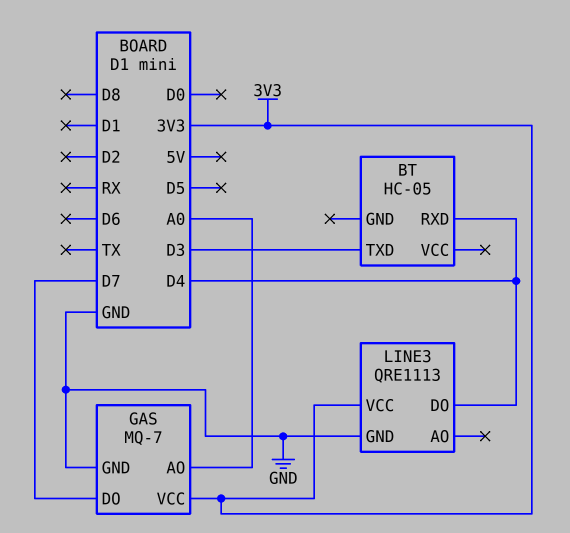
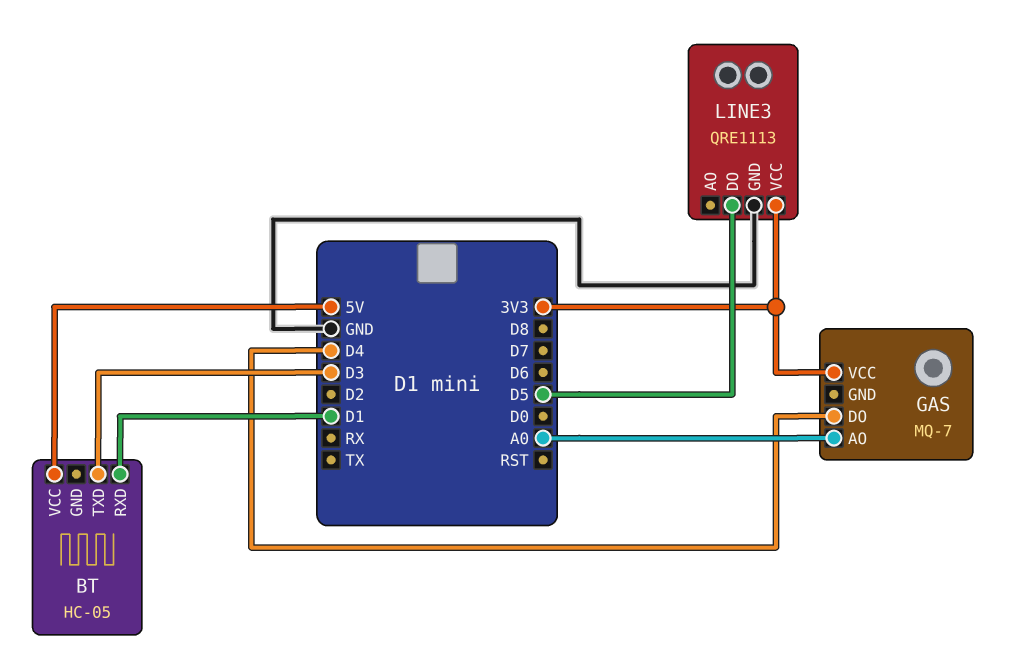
BT pin RXD: D4 -> D1
BT pin VCC: none -> 5V
GAS pin DO: D7 -> D4
GAS pin GND: GND -> none
LINE3 pin DO: D4 -> D5

